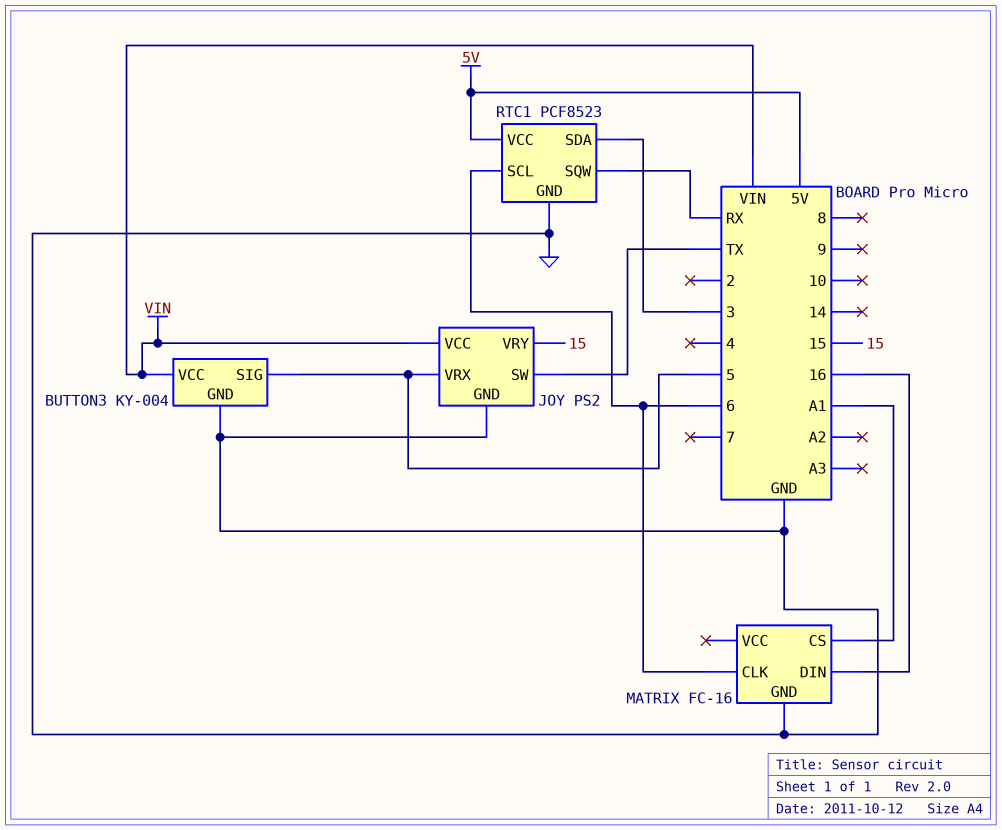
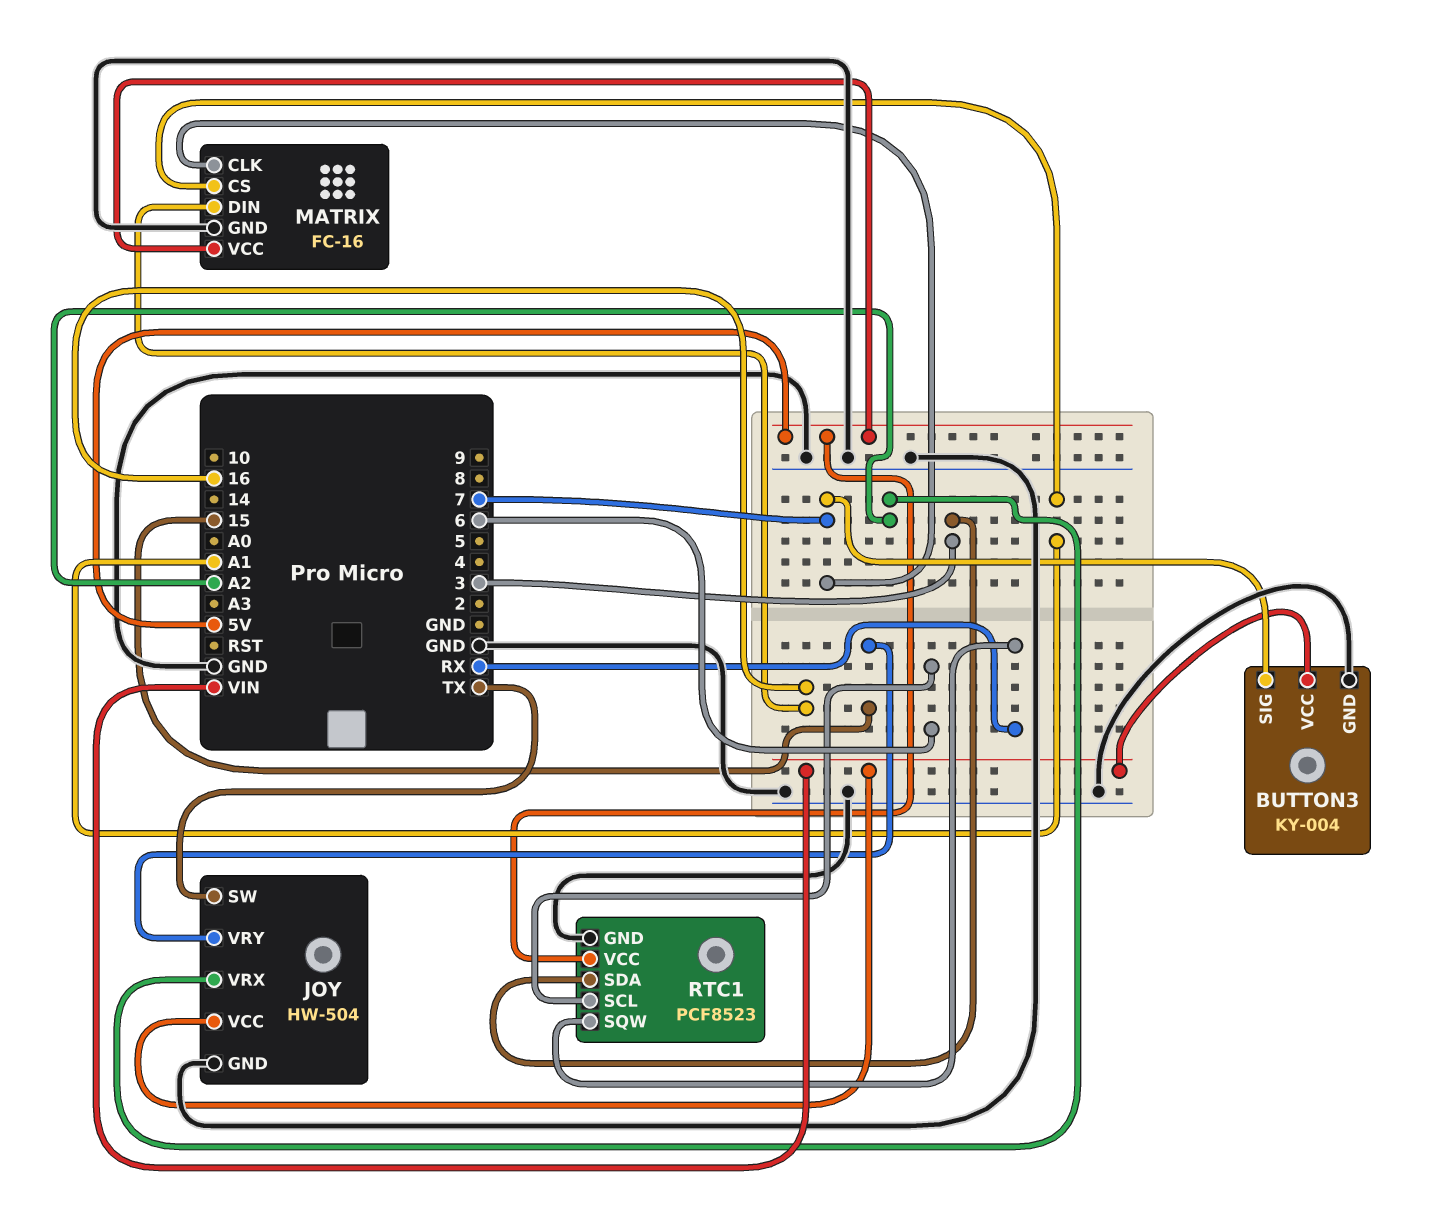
BUTTON3 pin SIG: 5 -> 7
JOY: PS2 -> HW-504
JOY pin VRX: 5 -> A2
MATRIX pin CLK: 6 -> 7
MATRIX pin VCC: none -> 5V

